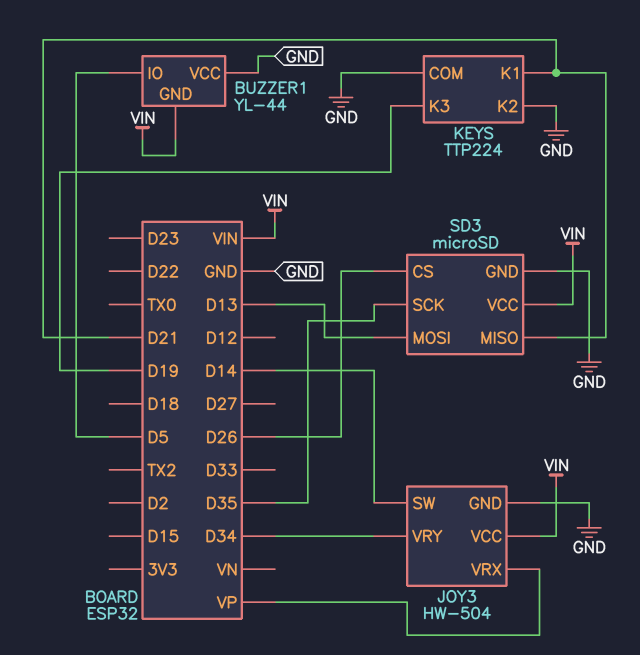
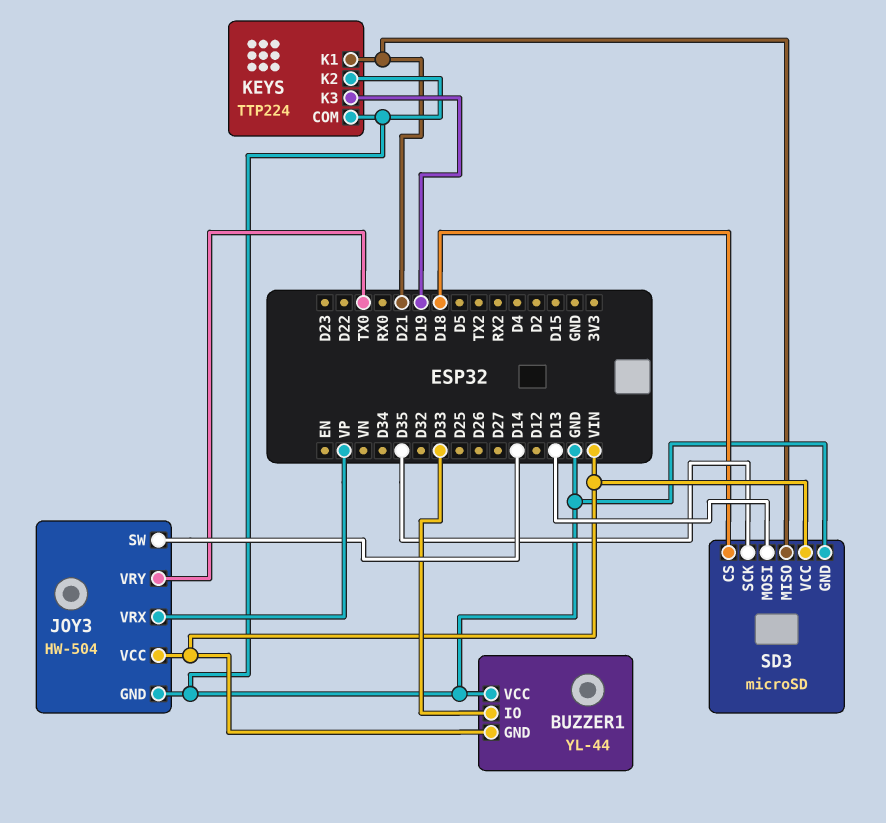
BUZZER1 pin IO: D5 -> D33
JOY3 pin VRY: D34 -> TX0
SD3 pin CS: D26 -> D18

